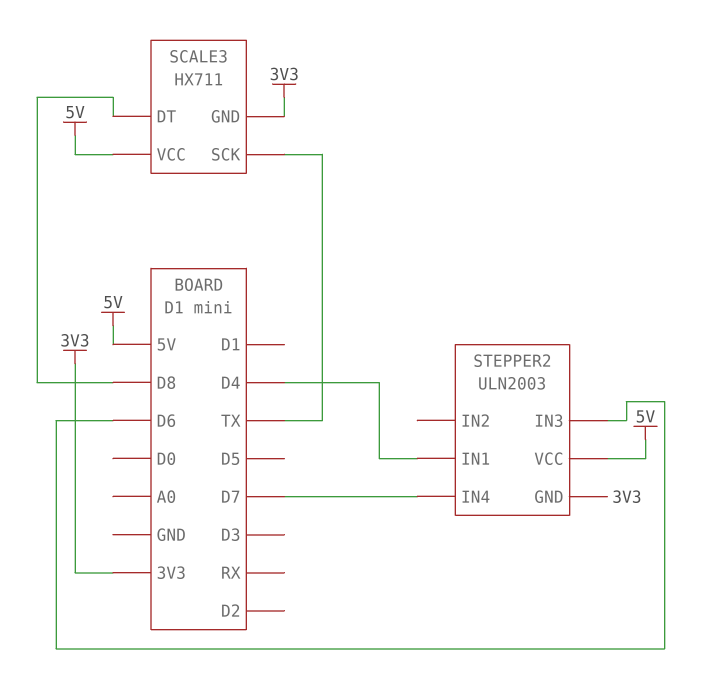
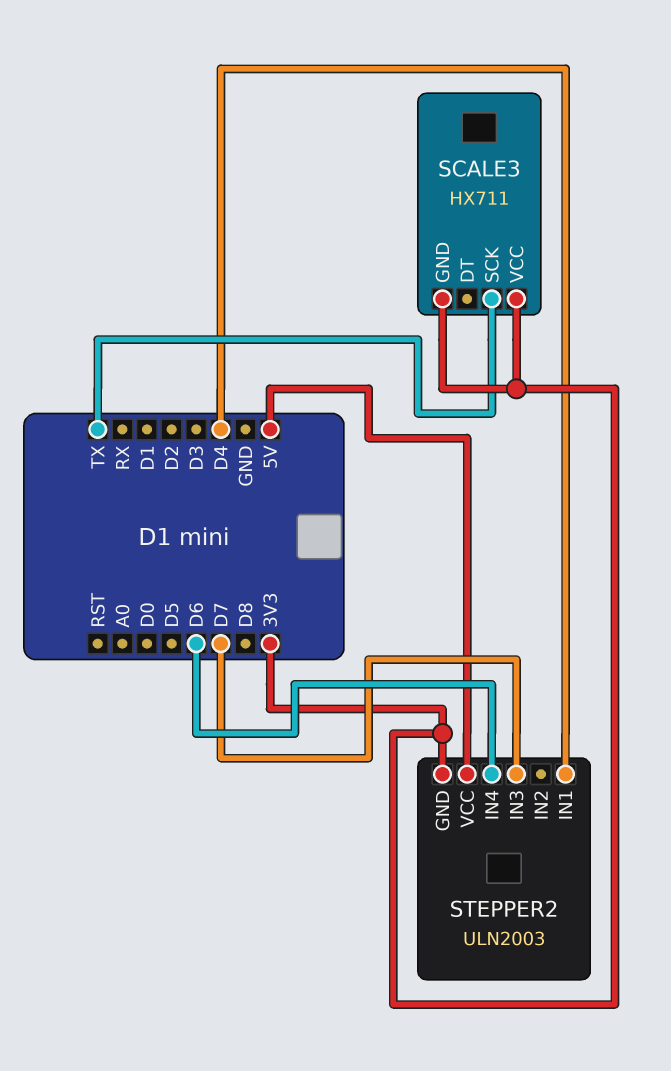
SCALE3 pin DT: D8 -> none
SCALE3 pin VCC: 5V -> 3V3
STEPPER2 pin IN3: D6 -> D7
STEPPER2 pin IN4: D7 -> D6

